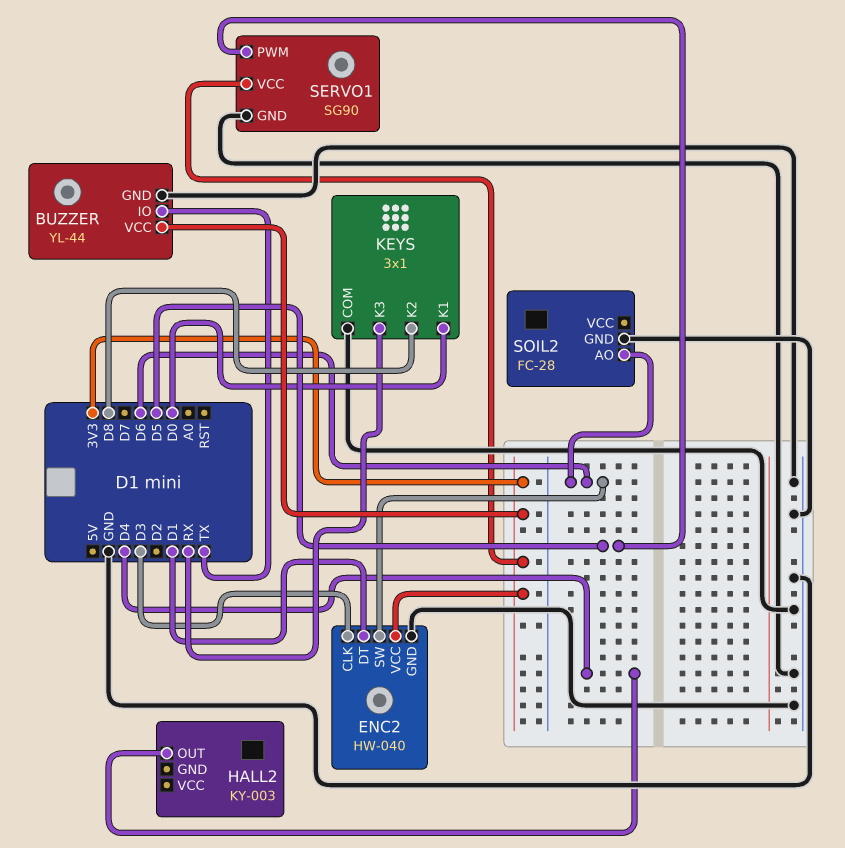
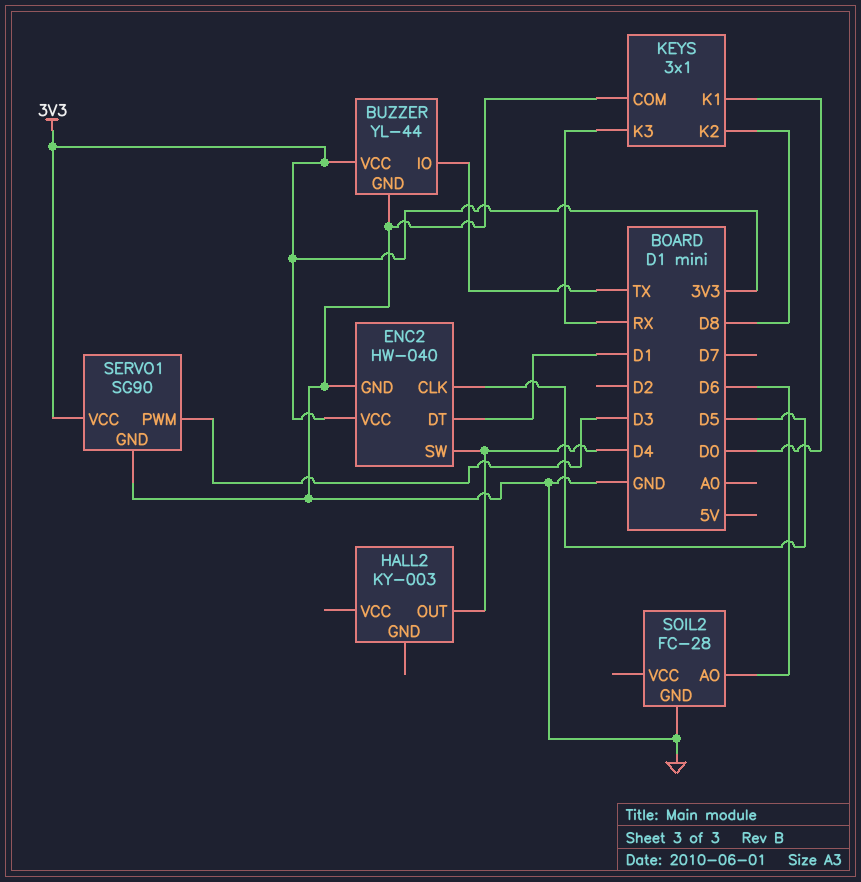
ENC2 pin CLK: D3 -> D5
ENC2 pin SW: D6 -> D4
SERVO1 pin PWM: D5 -> D3

